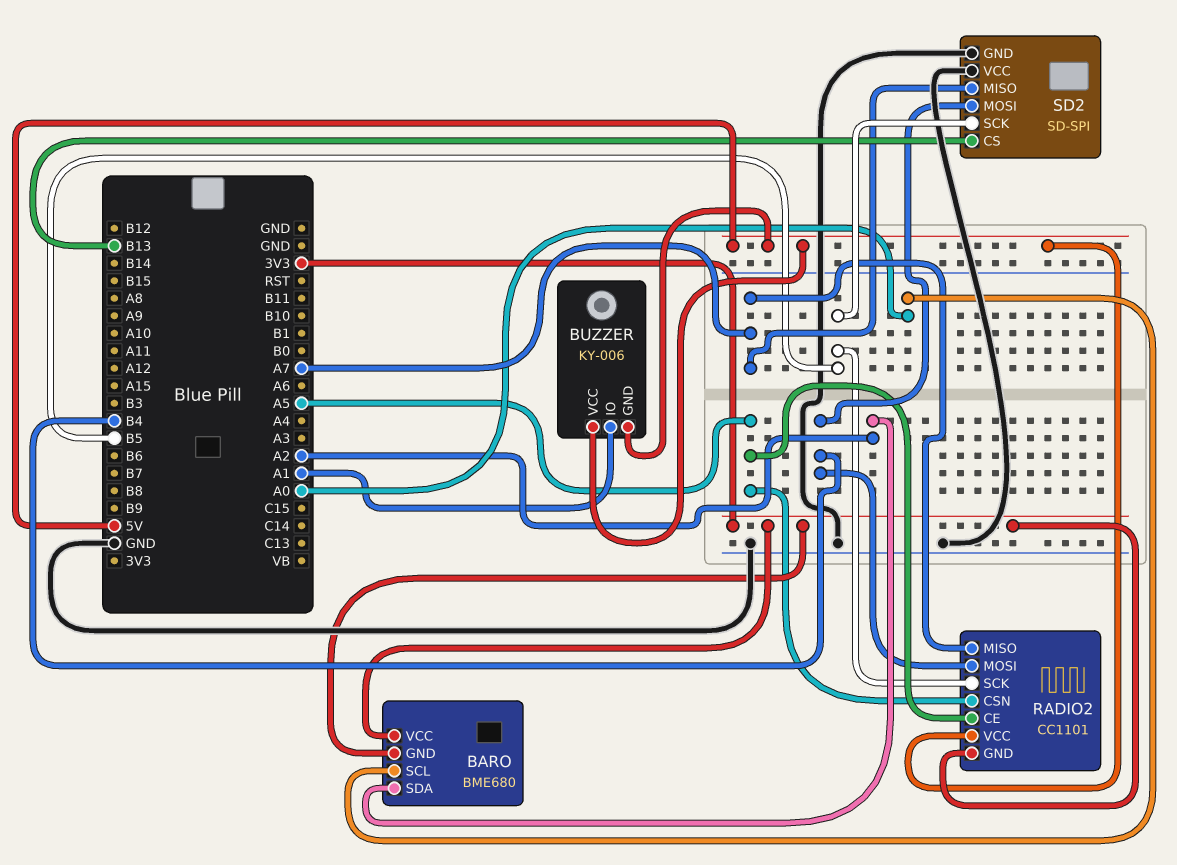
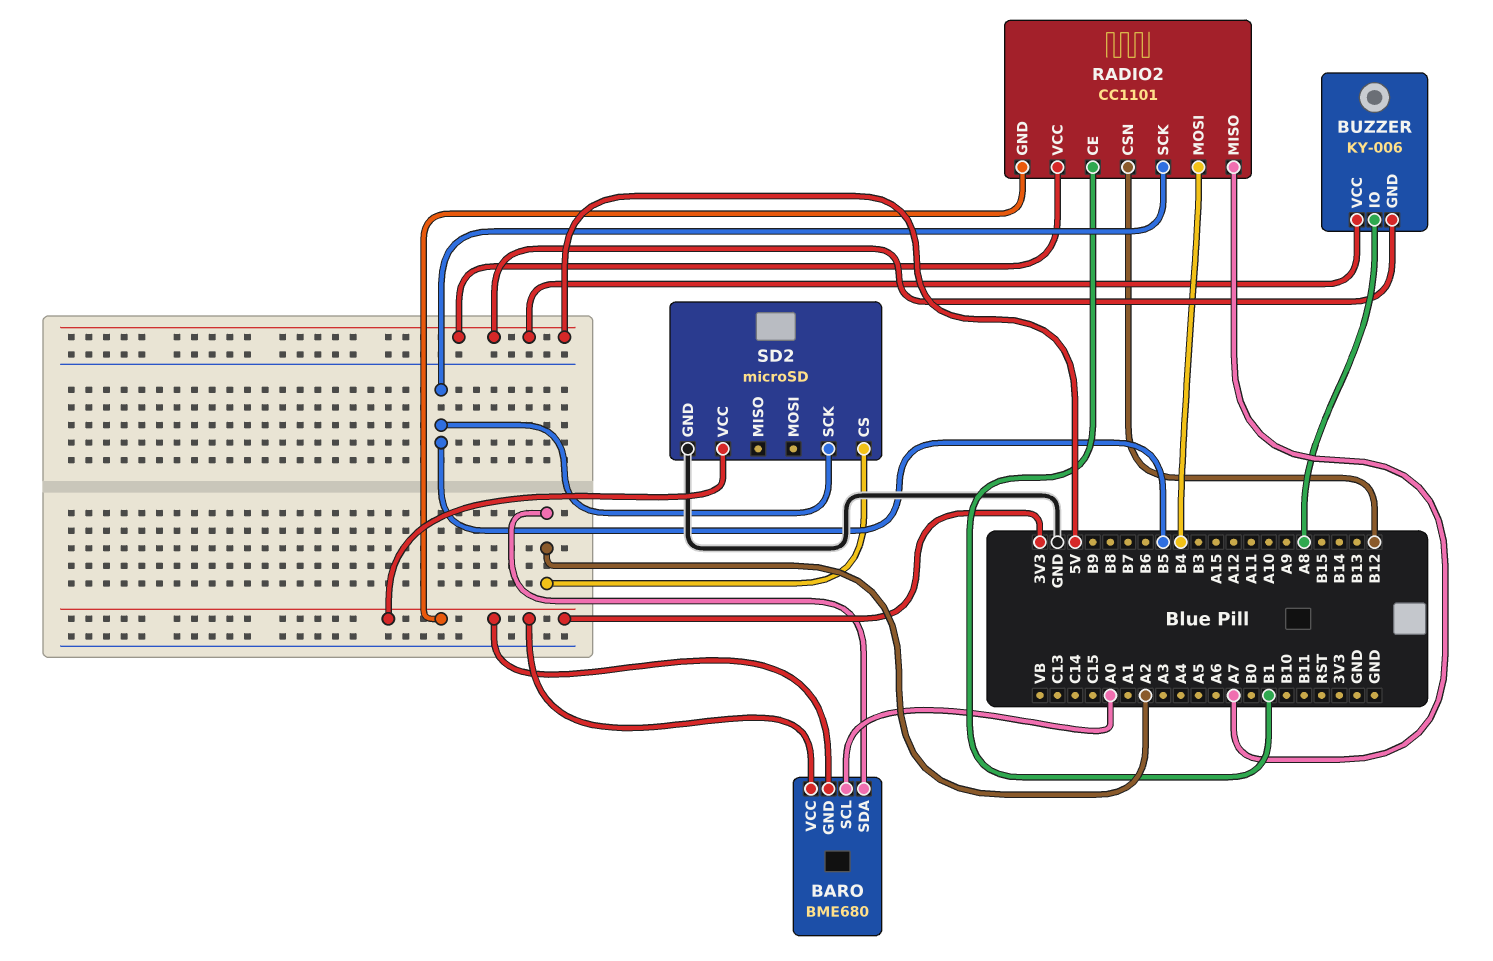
BUZZER pin IO: A1 -> A8
RADIO2 pin CE: A5 -> B1
RADIO2 pin CSN: A5 -> B12
SD2: SD-SPI -> microSD
SD2 pin CS: B13 -> A2
SD2 pin MISO: A7 -> none
SD2 pin MOSI: B4 -> none
SD2 pin VCC: GND -> 3V3

